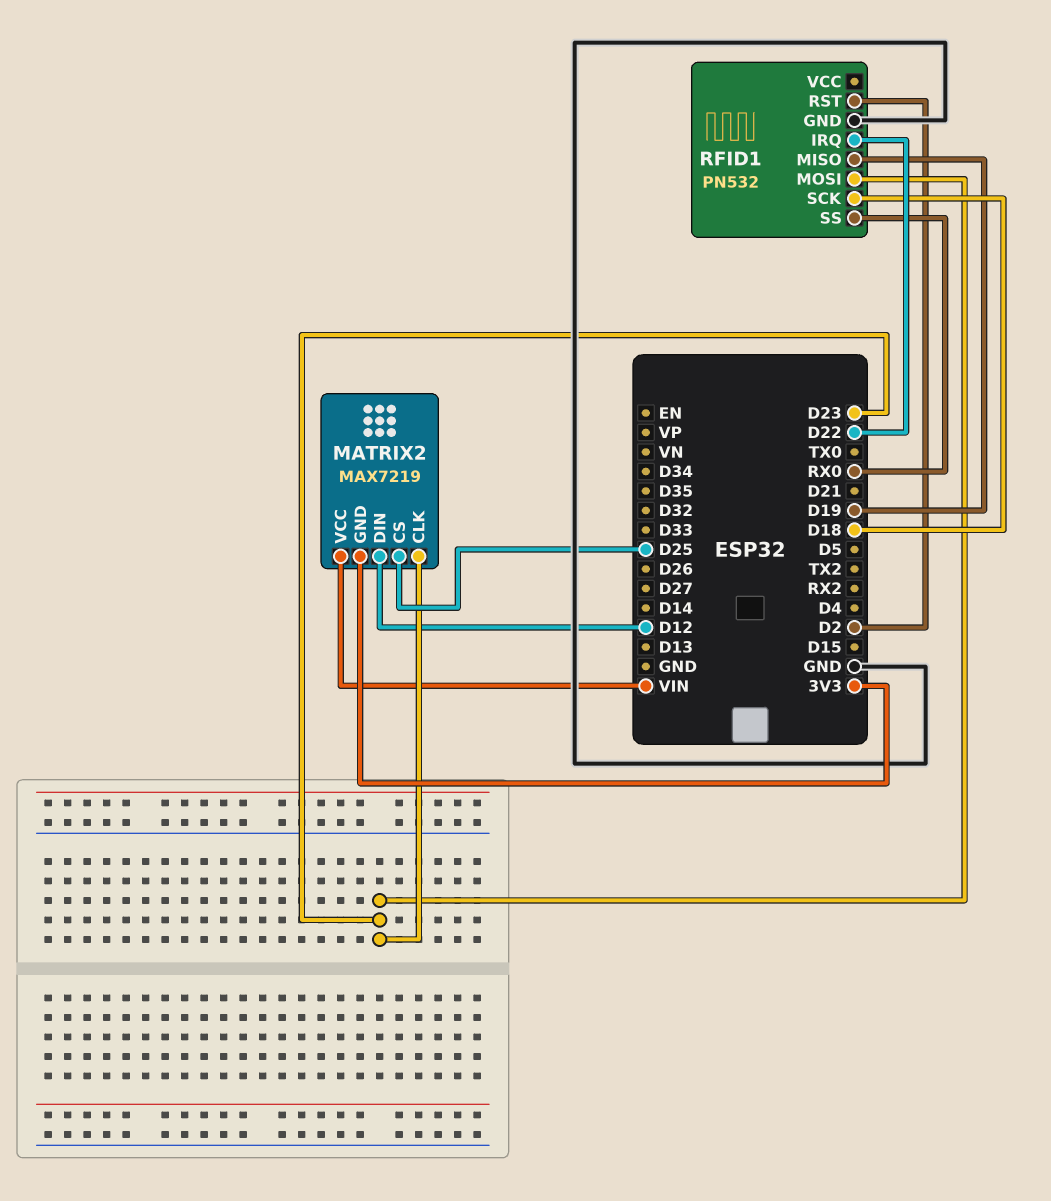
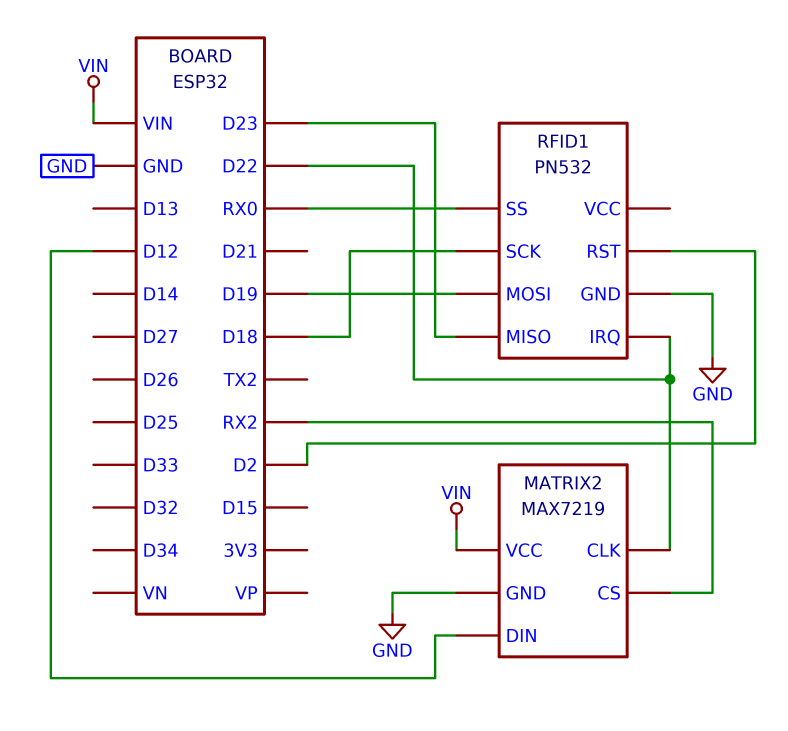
MATRIX2 pin CLK: D23 -> D22
MATRIX2 pin CS: D25 -> RX2
MATRIX2 pin GND: 3V3 -> GND
RFID1 pin MISO: D19 -> D23
RFID1 pin MOSI: D23 -> D19

